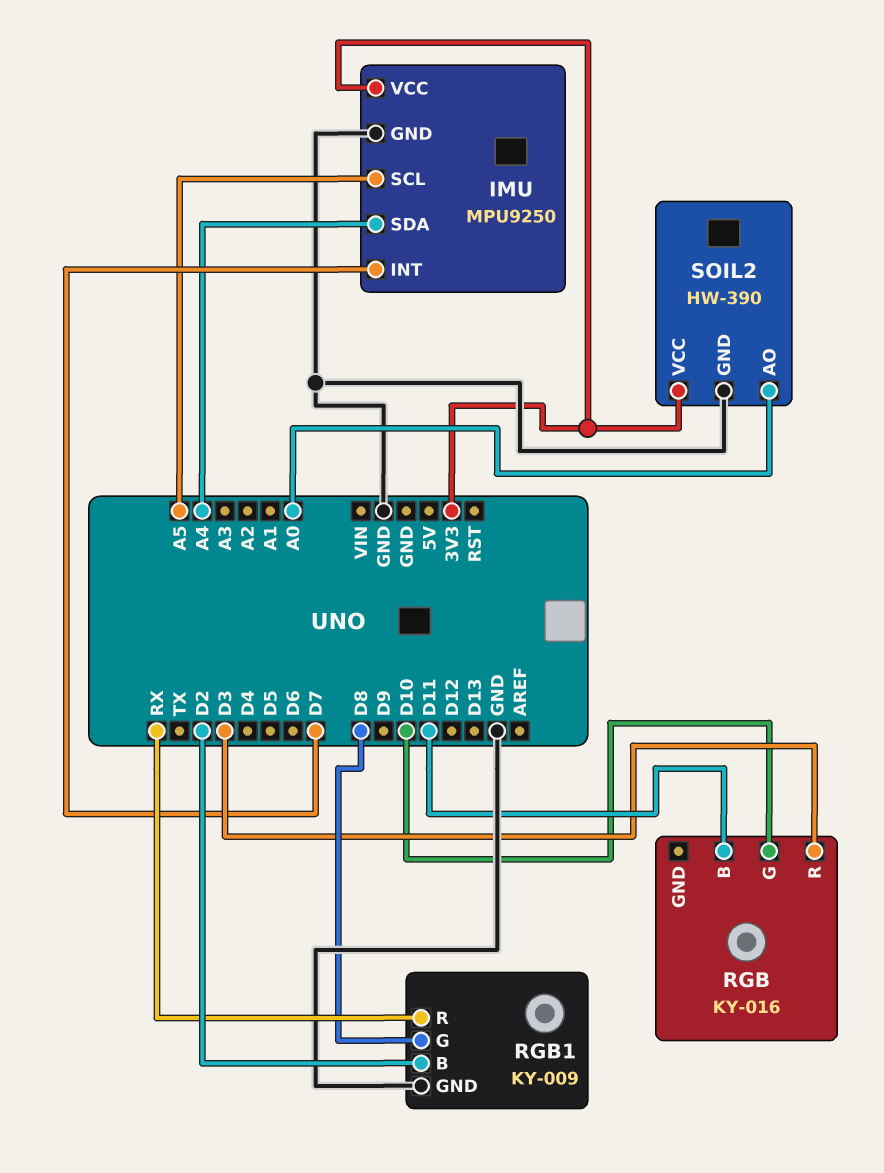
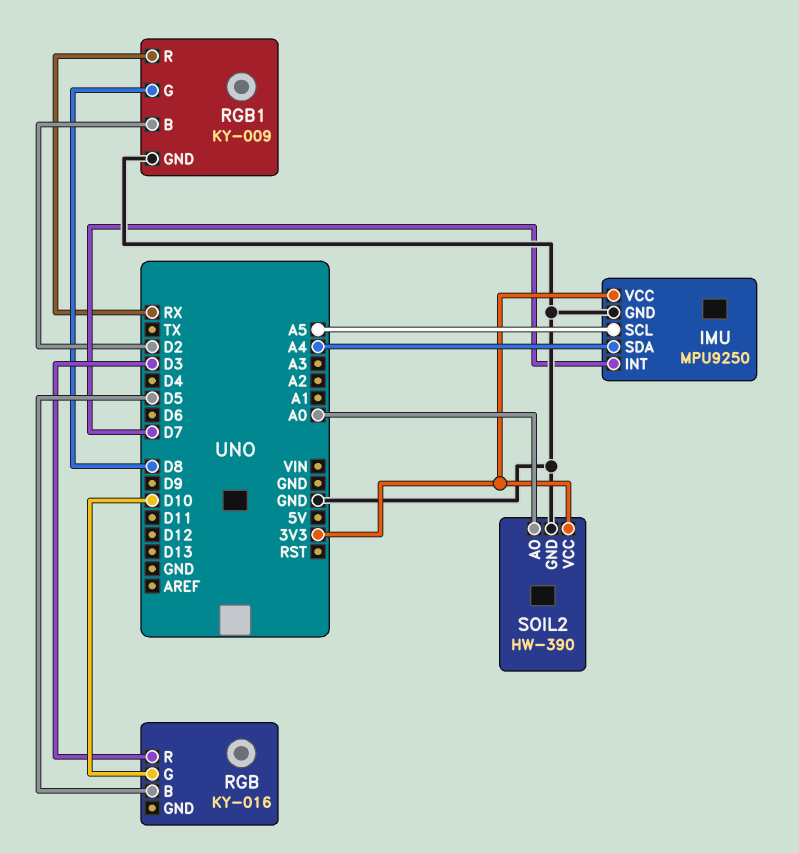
RGB pin B: D11 -> D5

